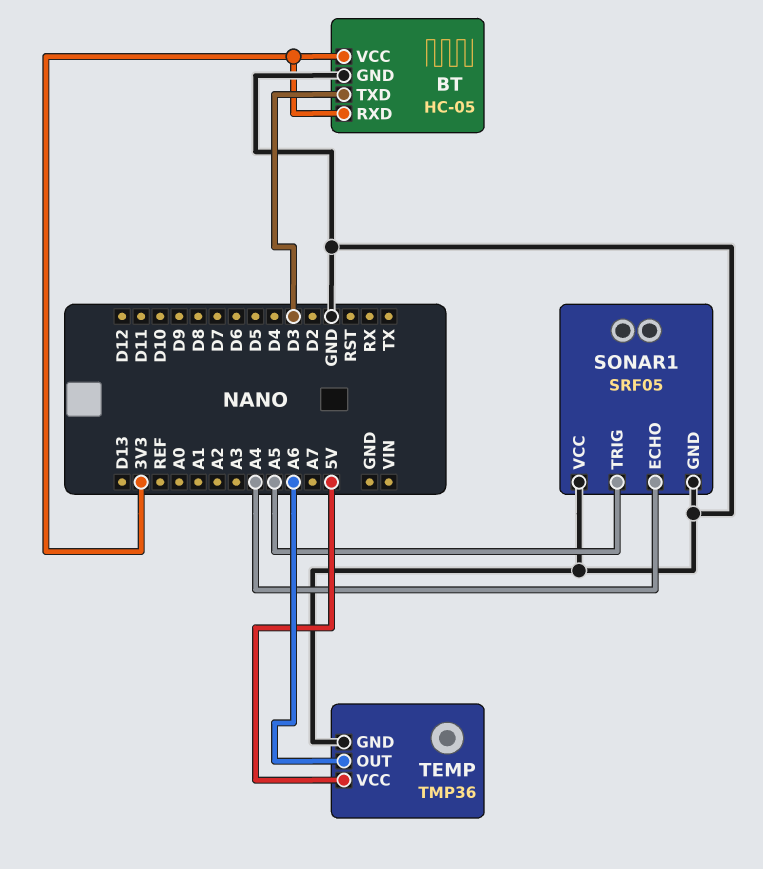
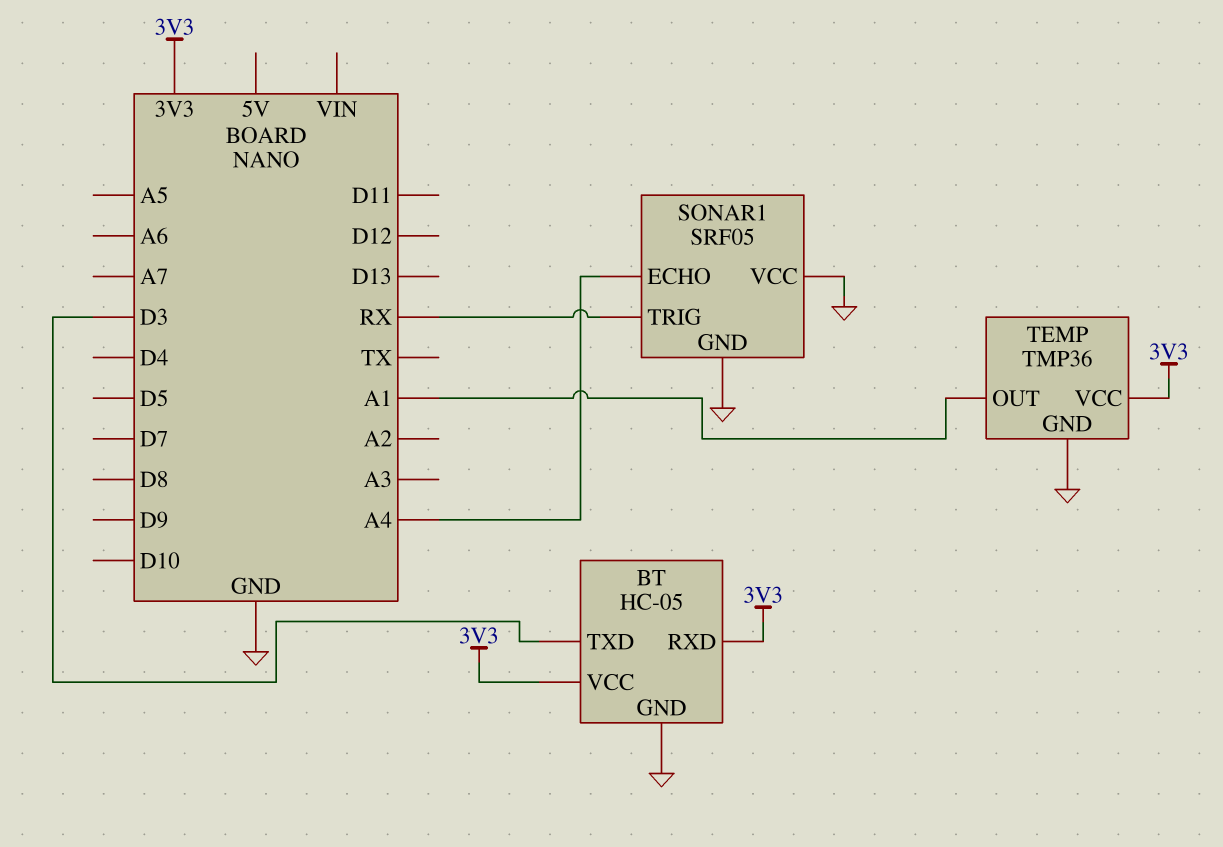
SONAR1 pin TRIG: A5 -> RX
TEMP pin OUT: A6 -> A1
TEMP pin VCC: 5V -> 3V3

